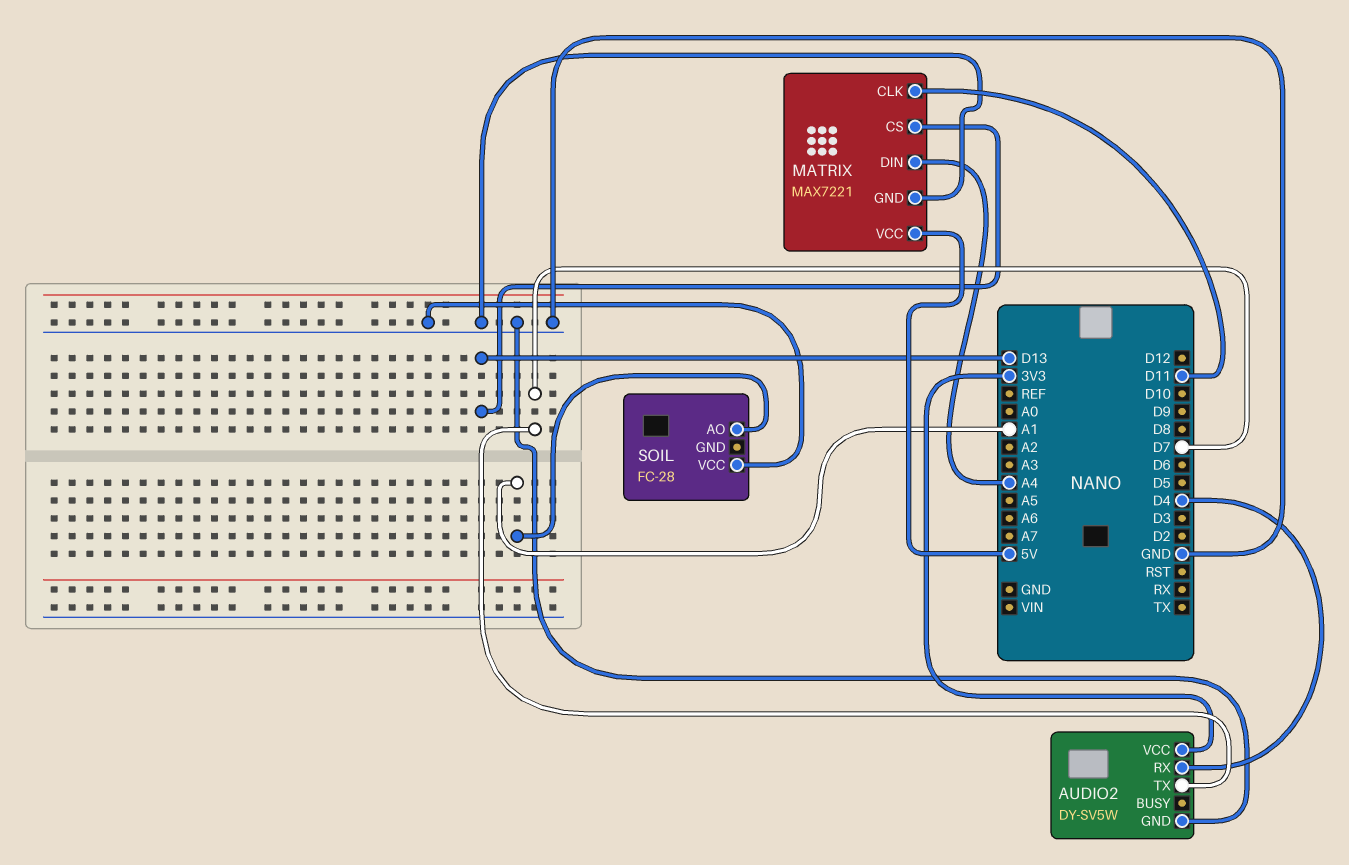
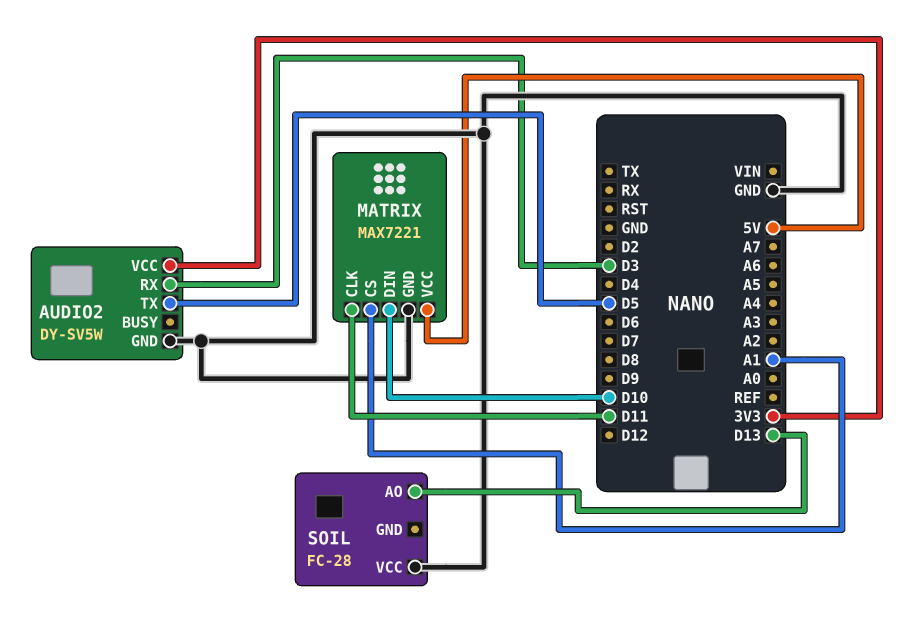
AUDIO2 pin RX: D4 -> D3
AUDIO2 pin TX: D7 -> D5
MATRIX pin CS: D13 -> A1
MATRIX pin DIN: A4 -> D10
SOIL pin AO: A1 -> D13

